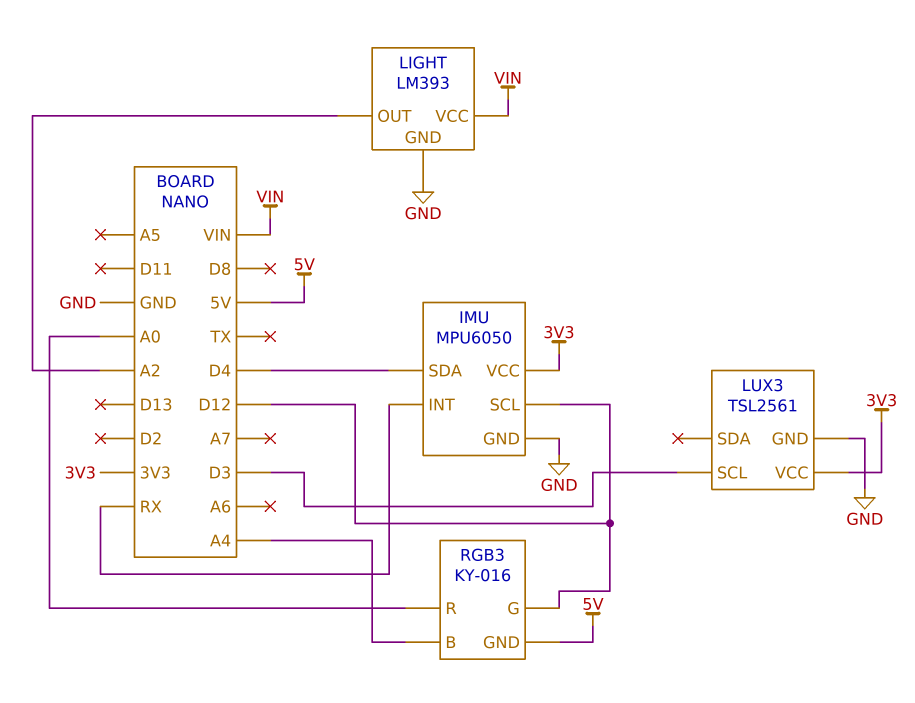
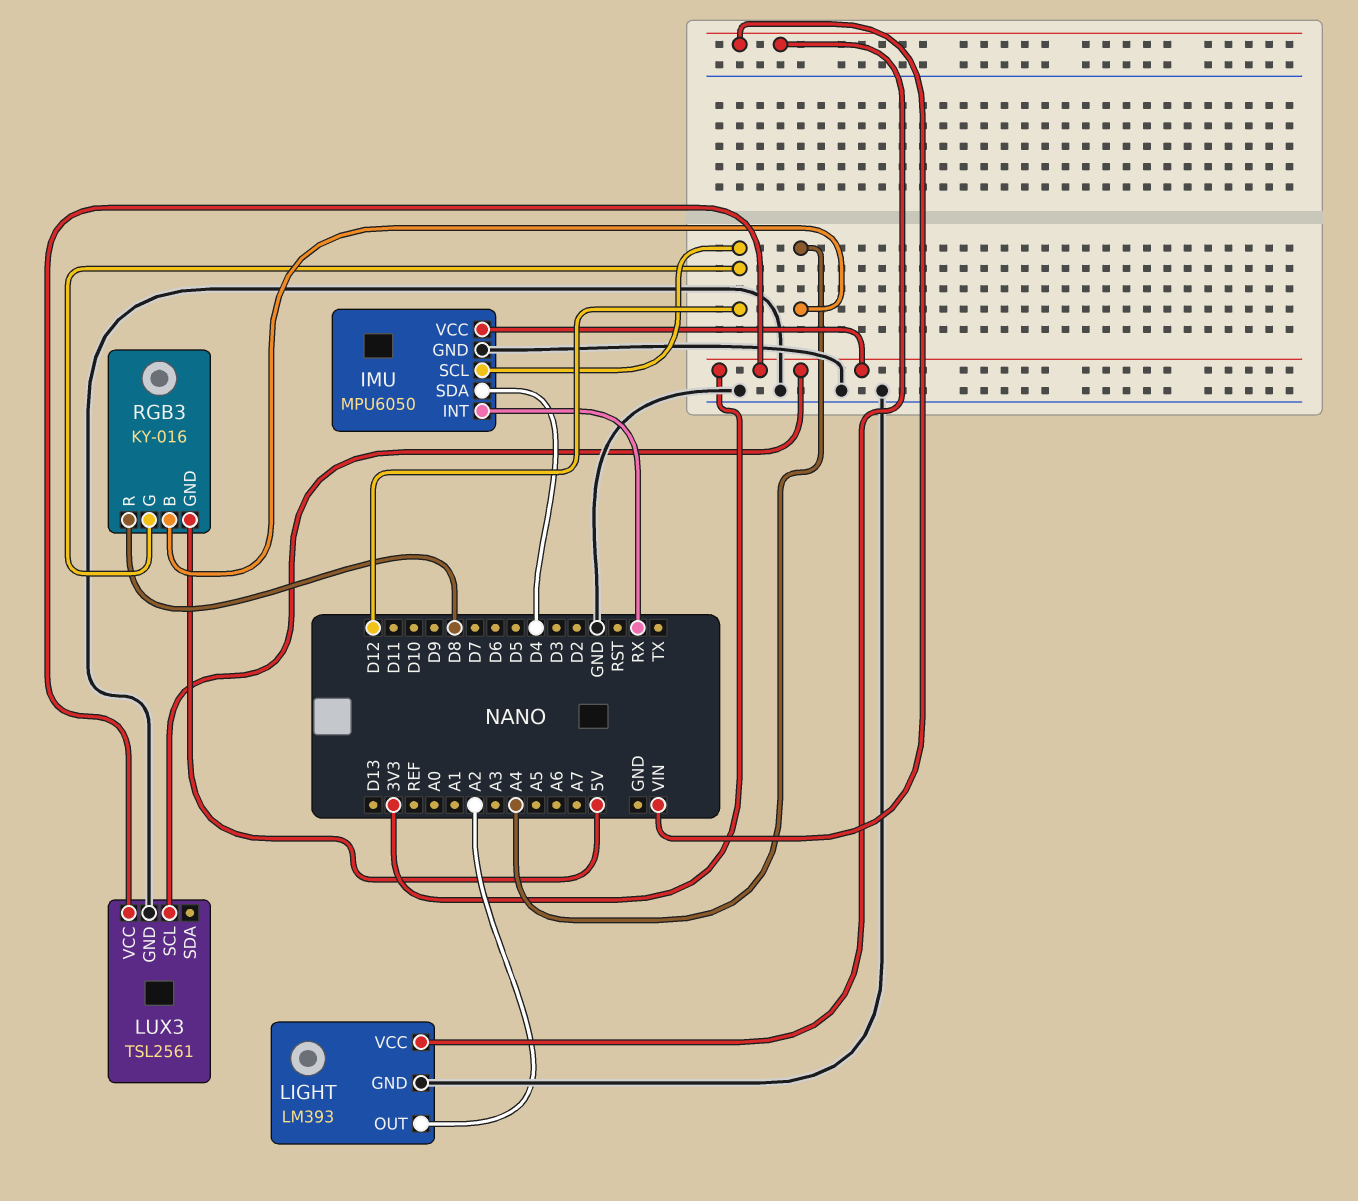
LUX3 pin SCL: D3 -> 3V3
RGB3 pin R: A0 -> D8

